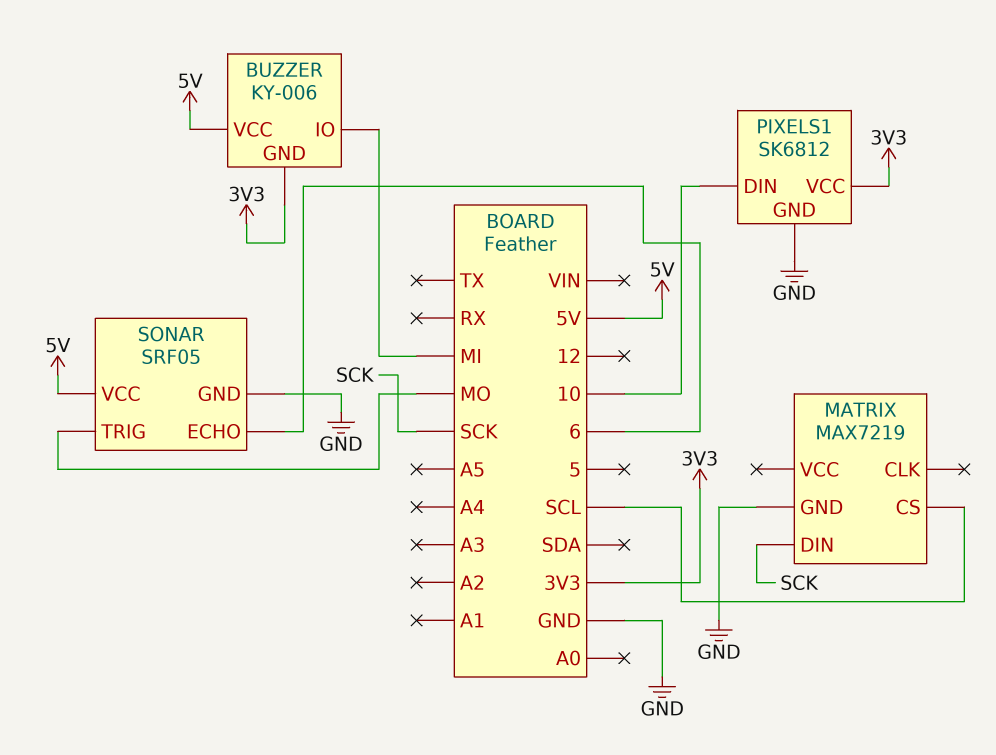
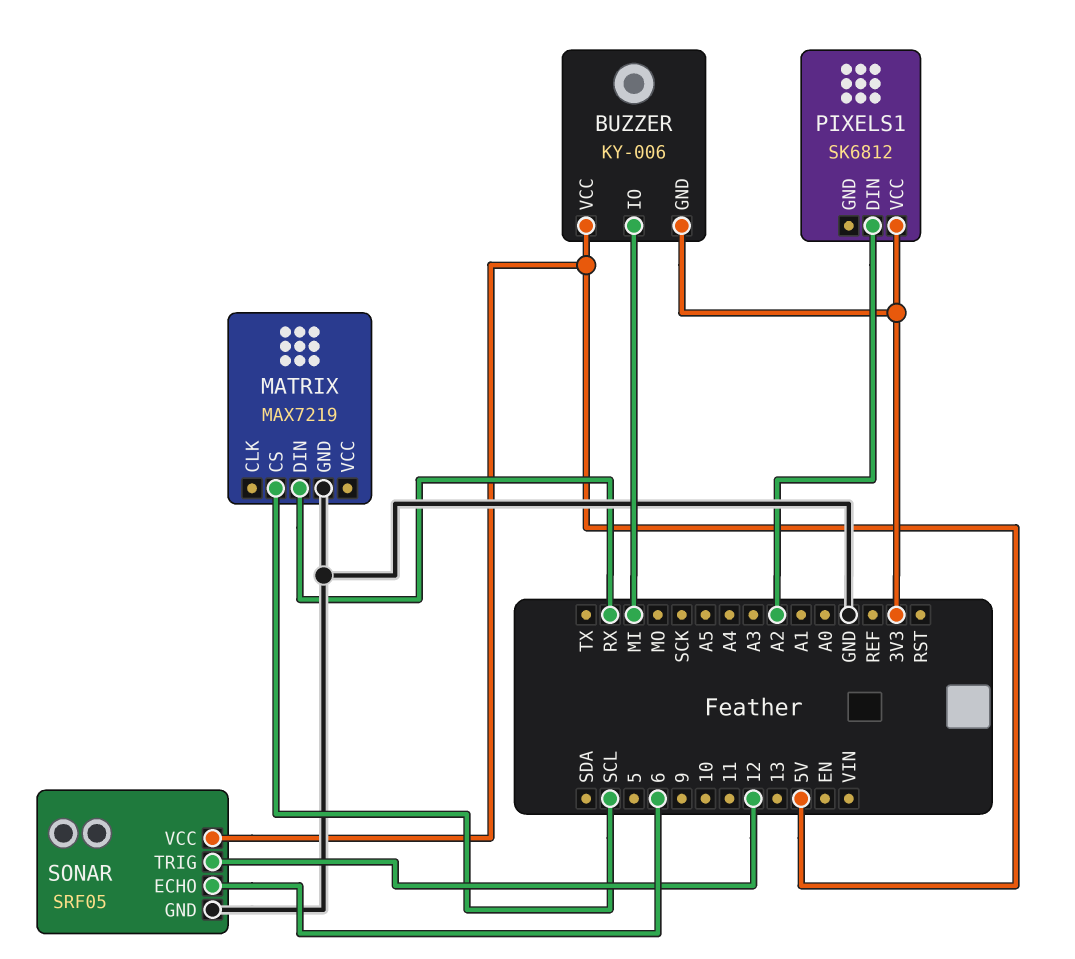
MATRIX pin DIN: SCK -> RX
PIXELS1 pin DIN: 10 -> A2
PIXELS1 pin GND: GND -> none
SONAR pin TRIG: MO -> 12

